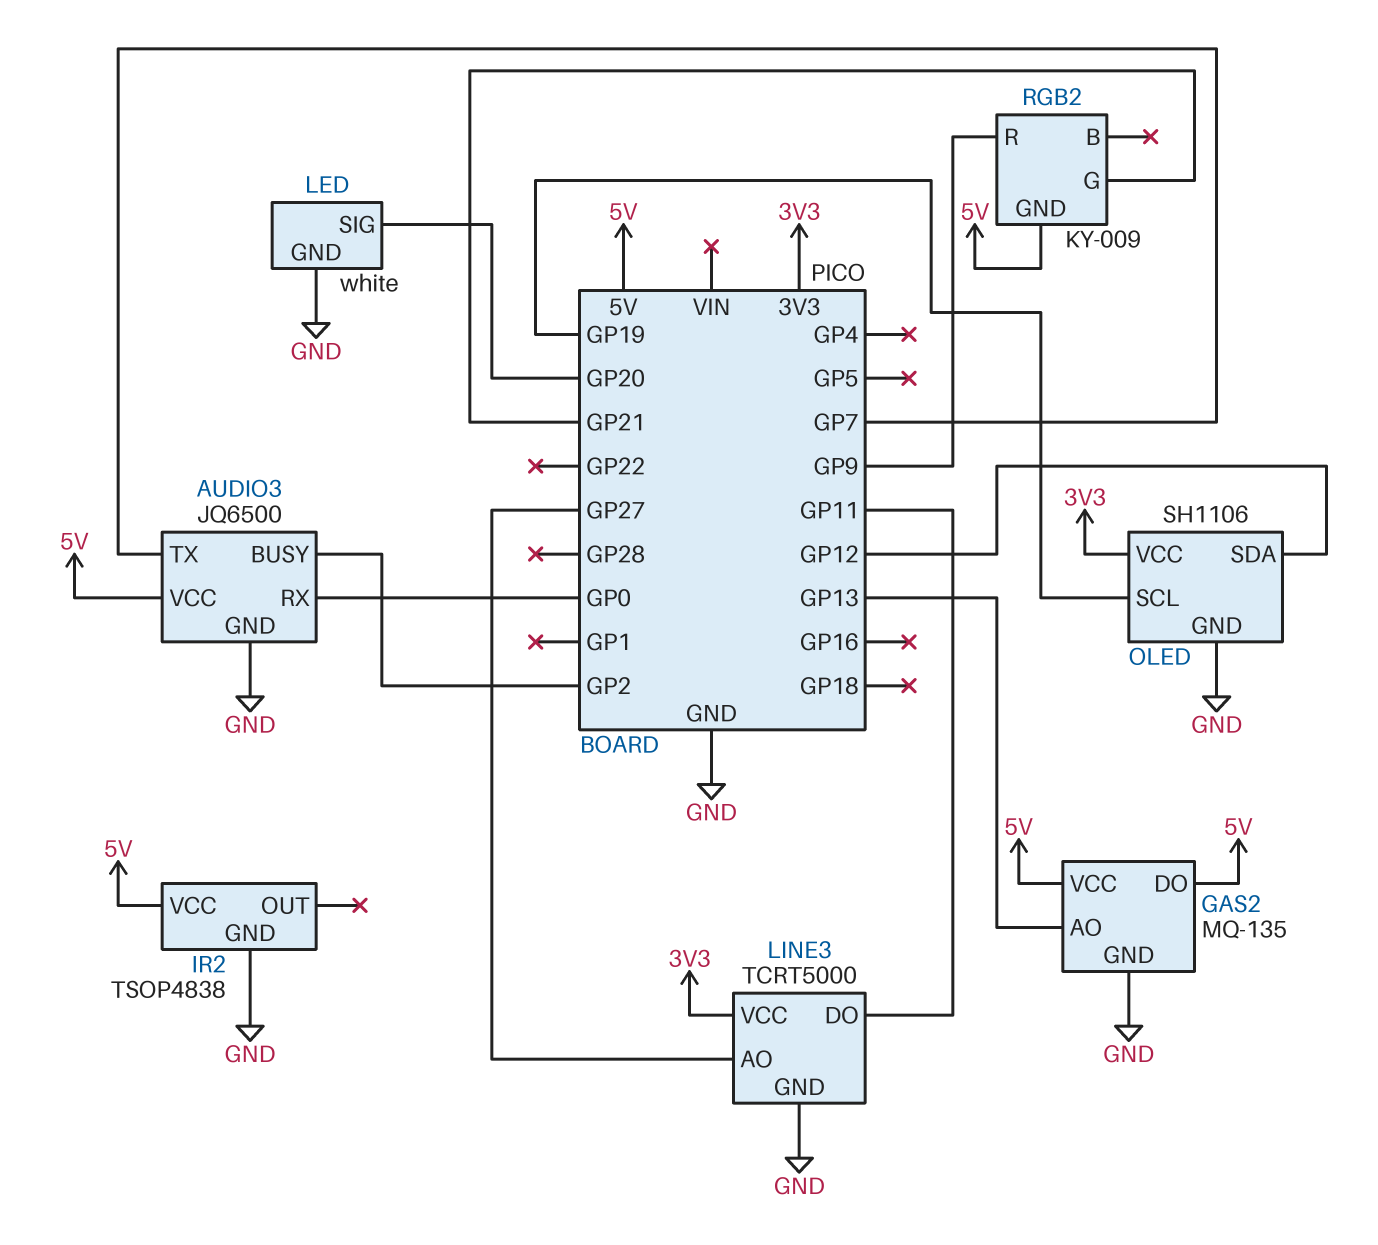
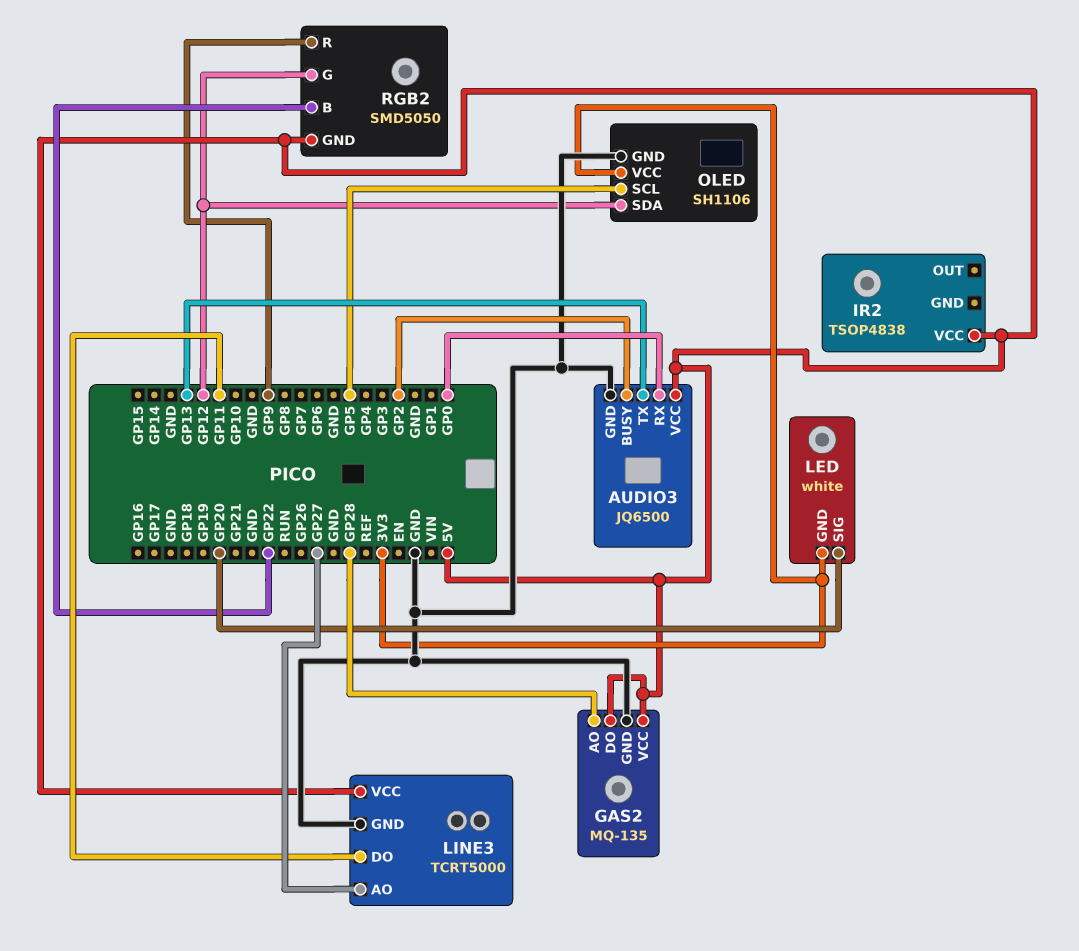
AUDIO3 pin TX: GP7 -> GP13
GAS2 pin AO: GP13 -> GP28
IR2 pin GND: GND -> none
LED pin GND: GND -> 3V3
LINE3 pin VCC: 3V3 -> 5V
OLED pin SCL: GP19 -> GP5
RGB2: KY-009 -> SMD5050
RGB2 pin B: none -> GP22
RGB2 pin G: GP21 -> GP12

